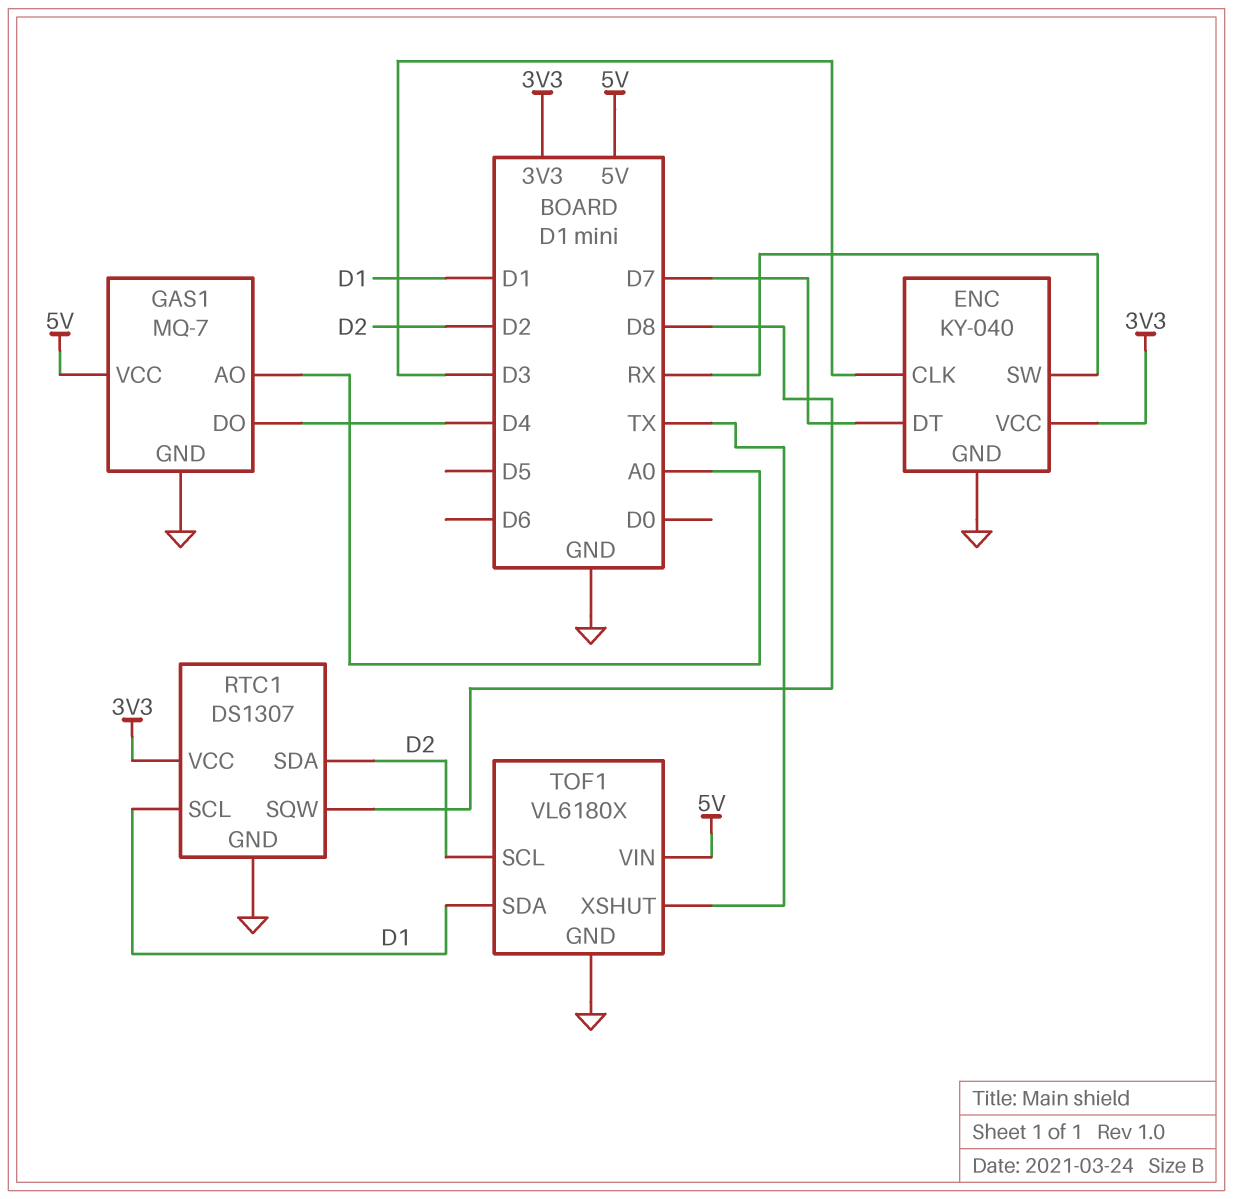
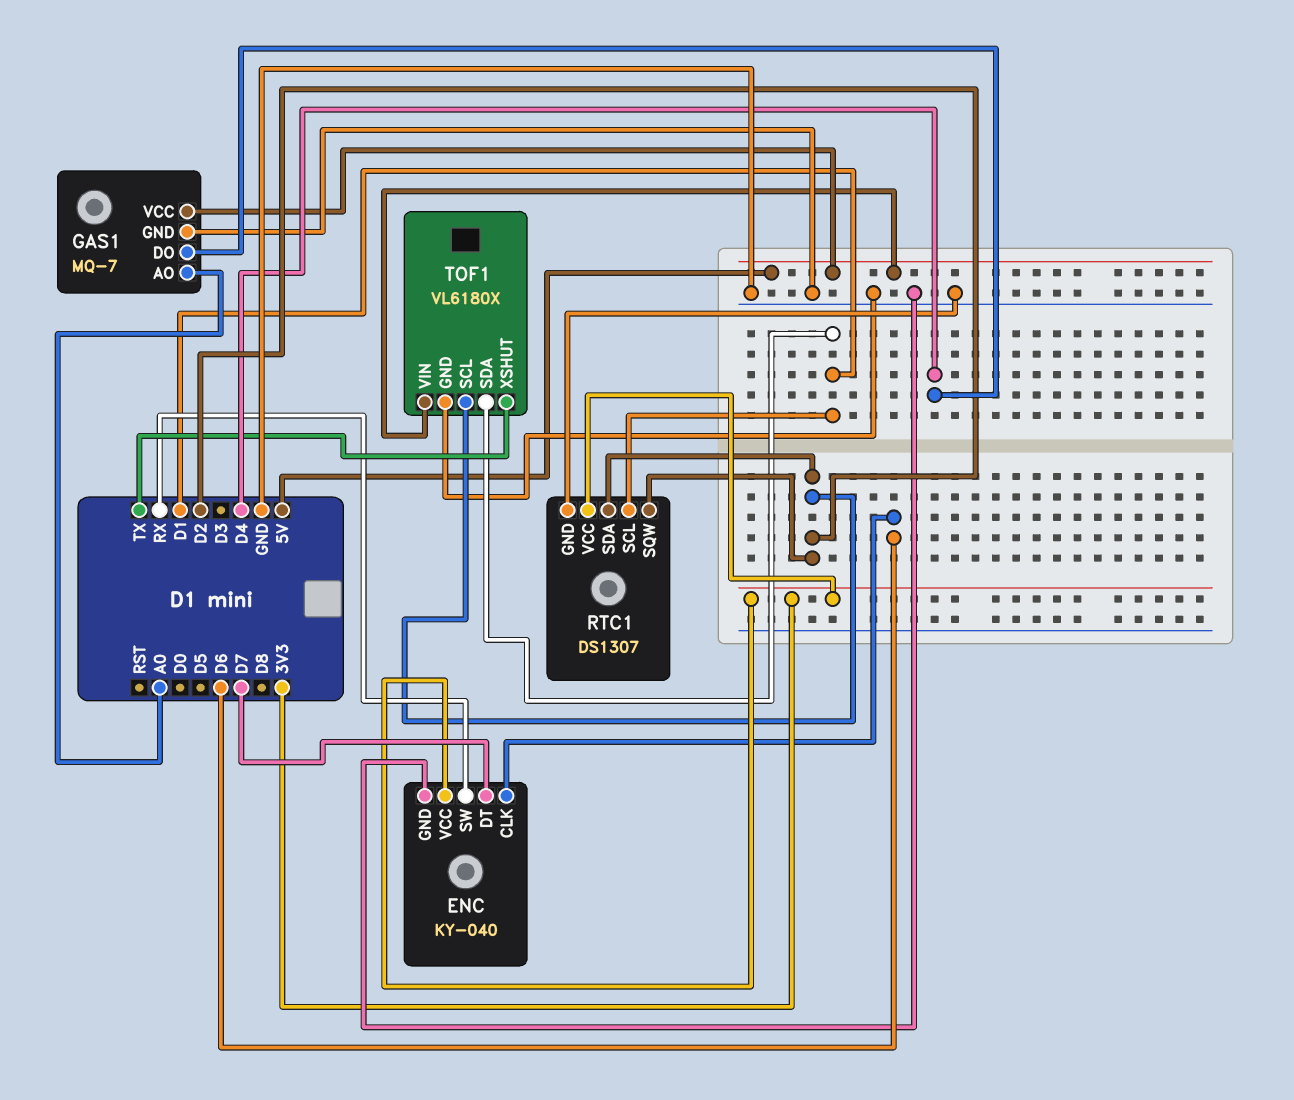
ENC pin CLK: D3 -> D6
RTC1 pin SQW: D8 -> D2

